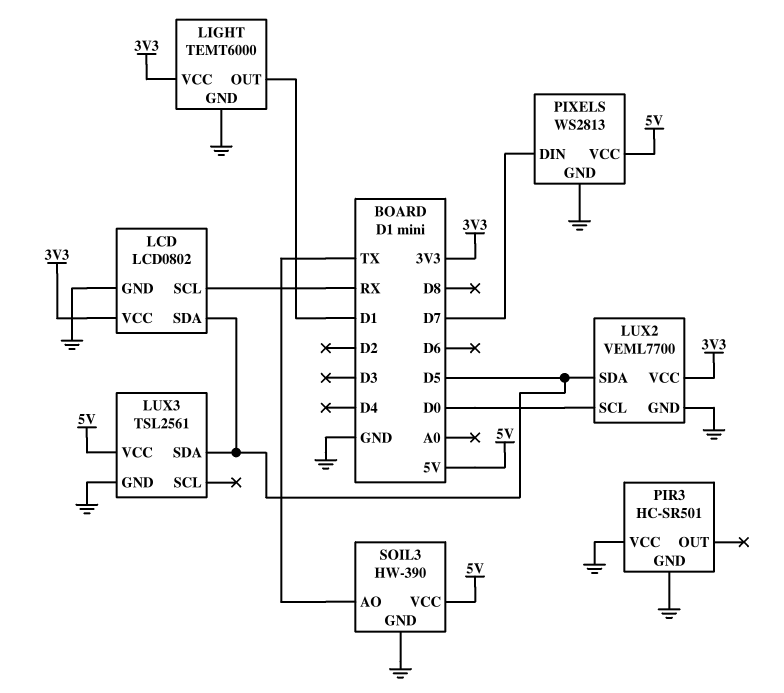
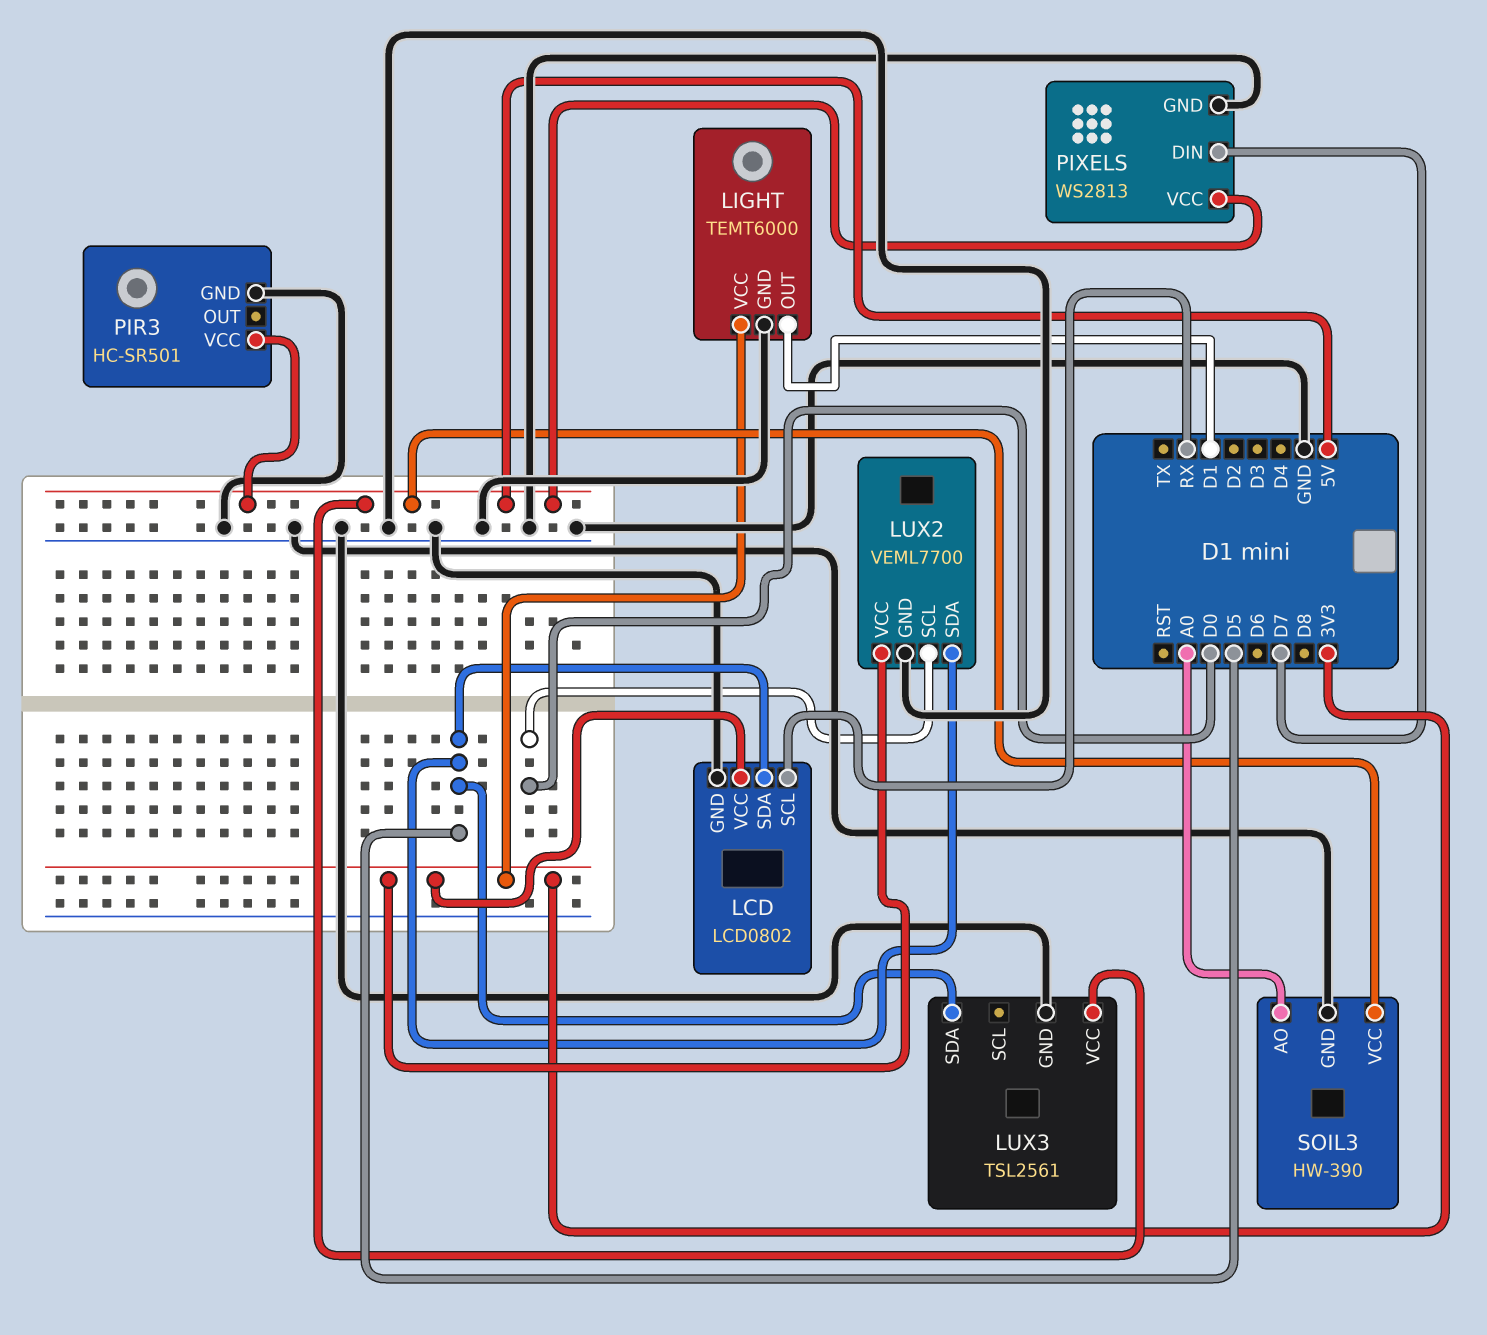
PIR3 pin VCC: GND -> 5V
SOIL3 pin AO: TX -> A0

